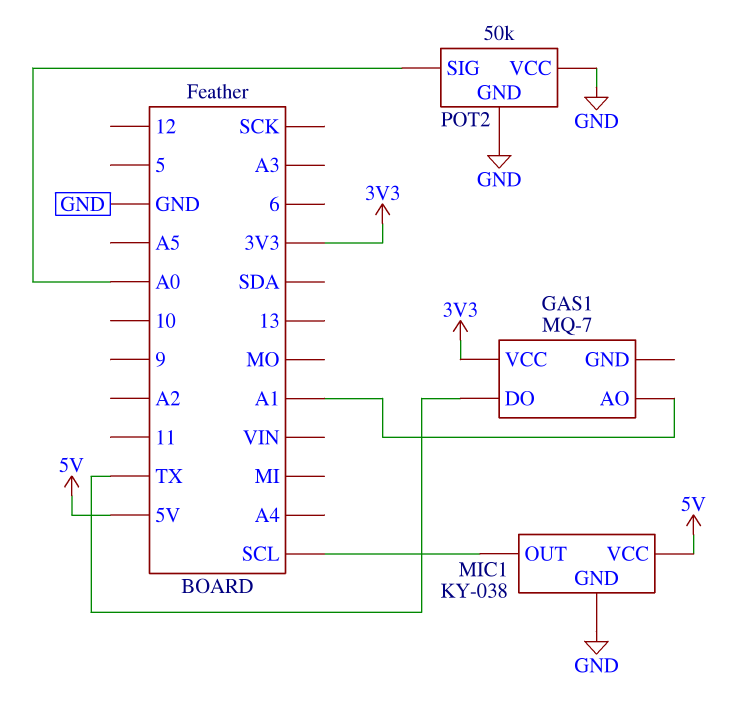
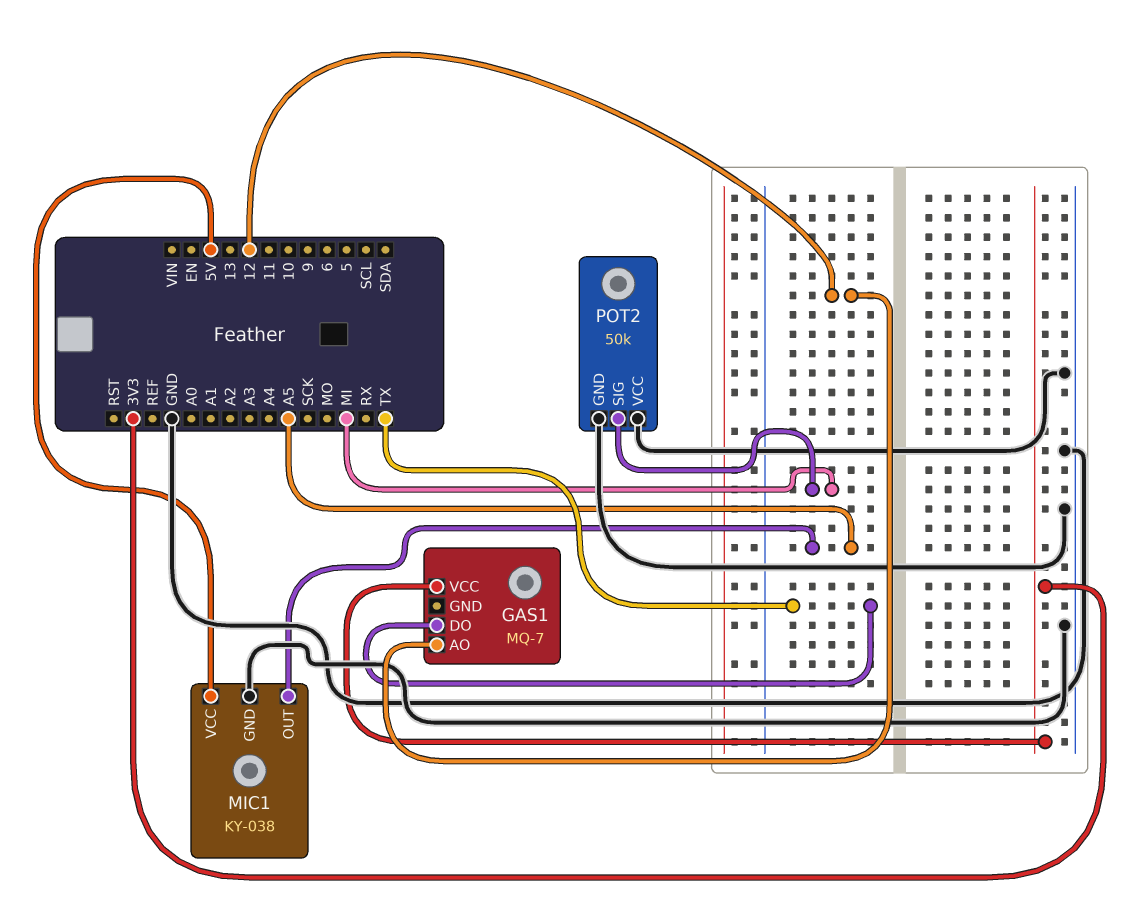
GAS1 pin AO: A1 -> 12
MIC1 pin OUT: SCL -> A5
POT2 pin SIG: A0 -> MI

